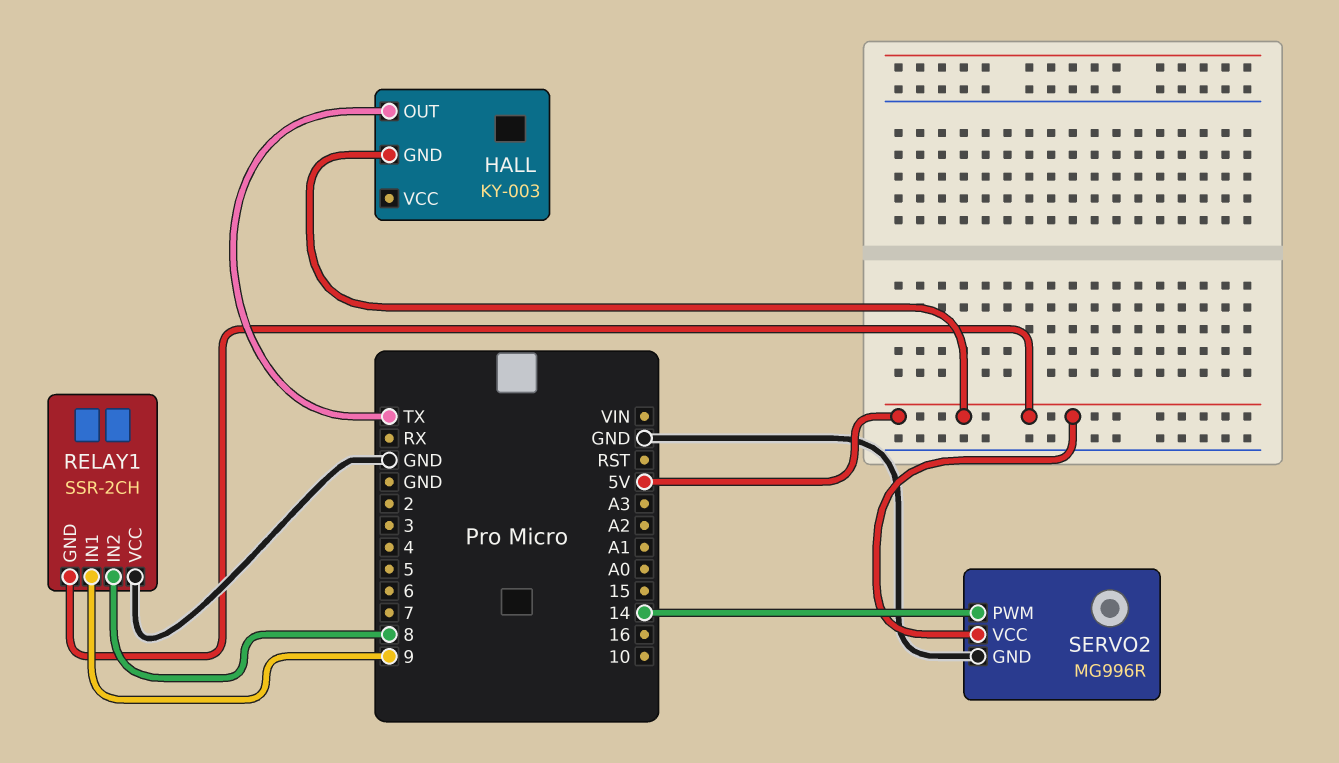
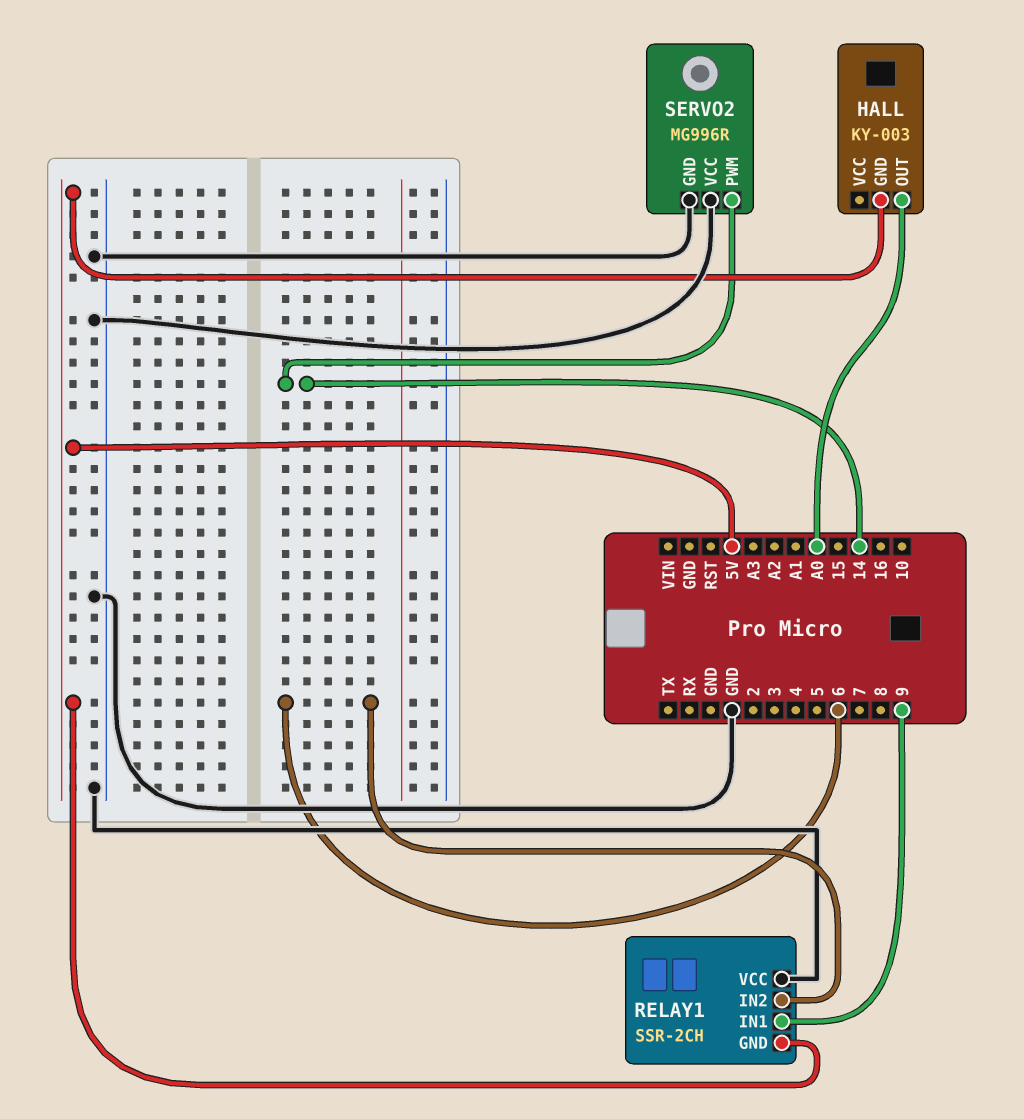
HALL pin OUT: TX -> A0
RELAY1 pin IN2: 8 -> 6
SERVO2 pin VCC: 5V -> GND

